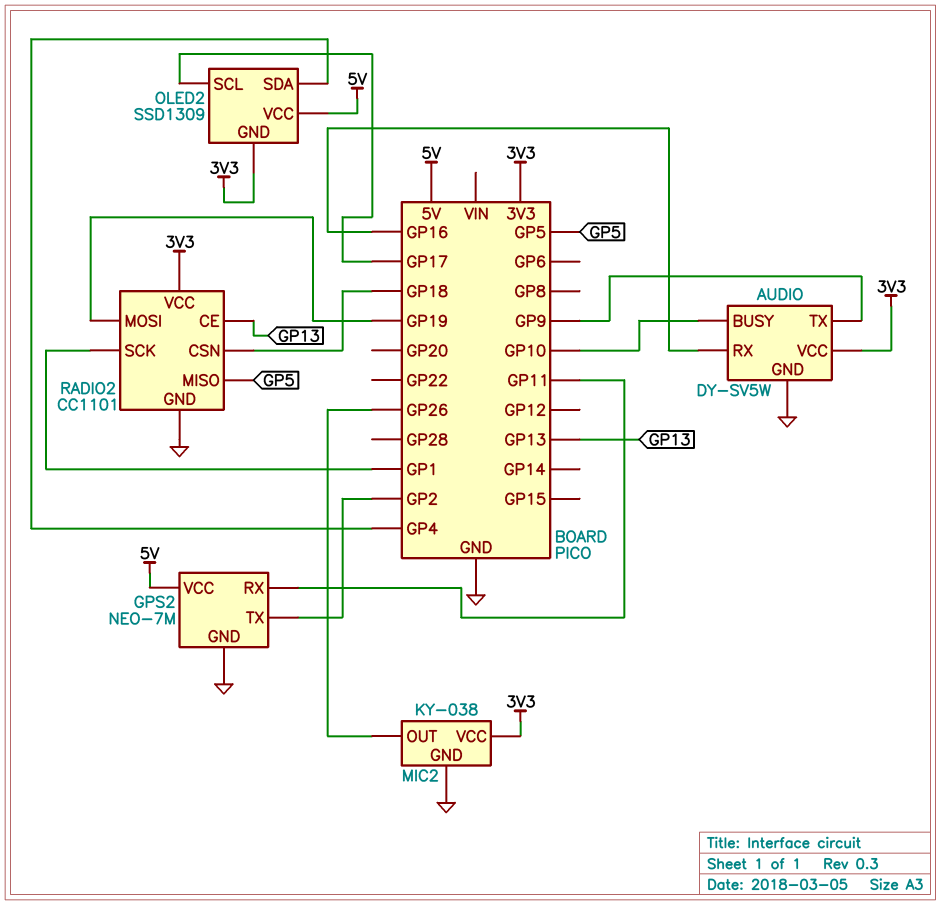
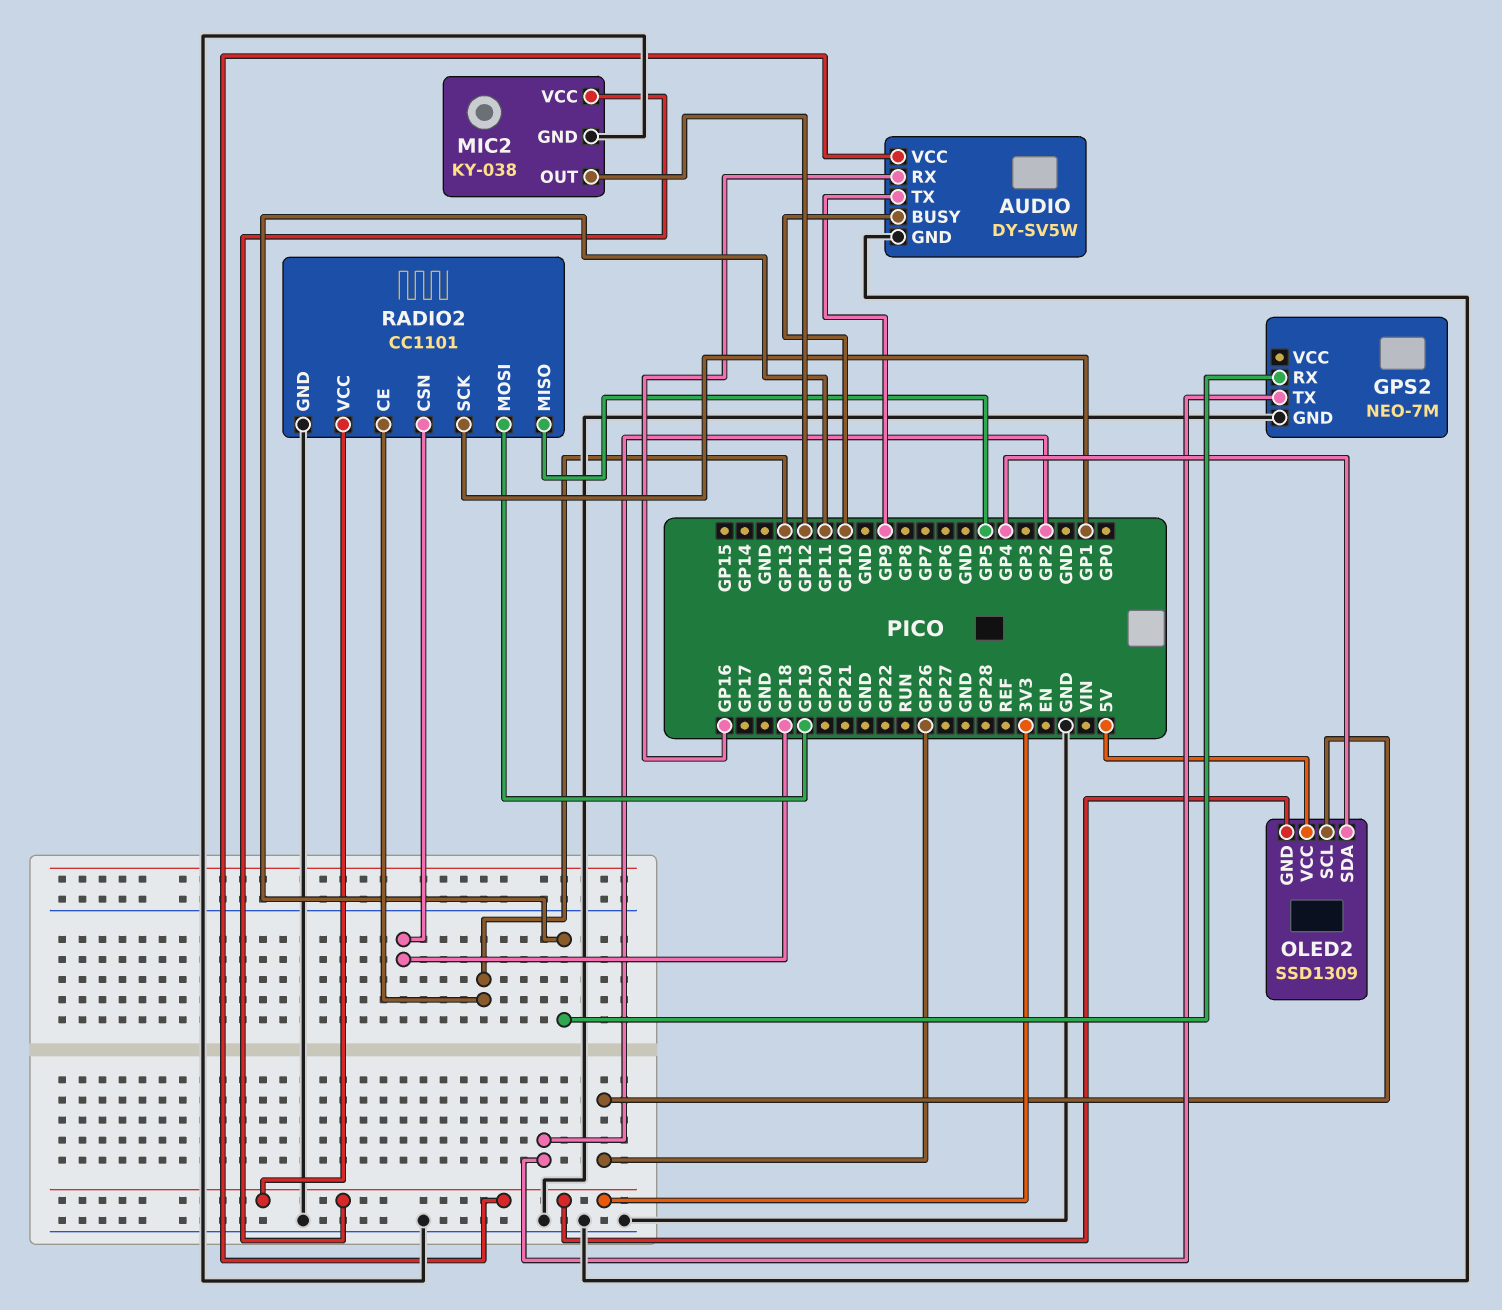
GPS2 pin VCC: 5V -> none
MIC2 pin OUT: GP26 -> GP12
OLED2 pin SCL: GP17 -> GP26

